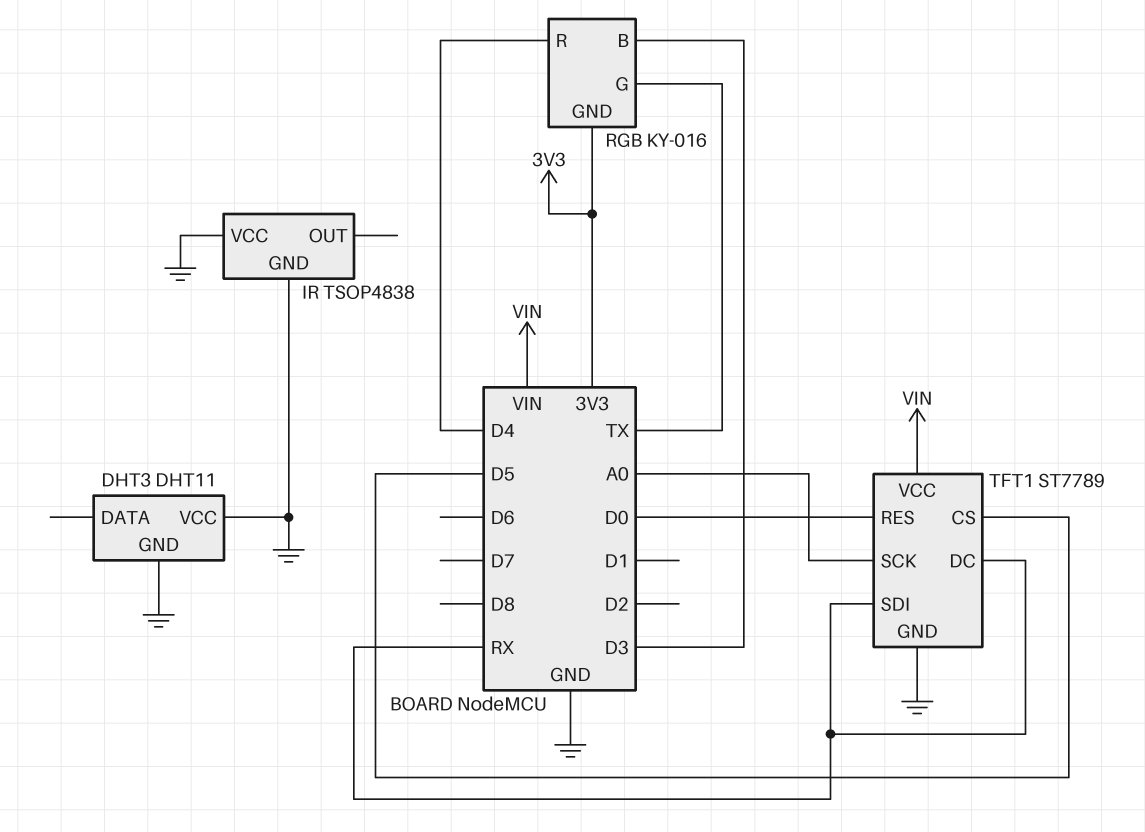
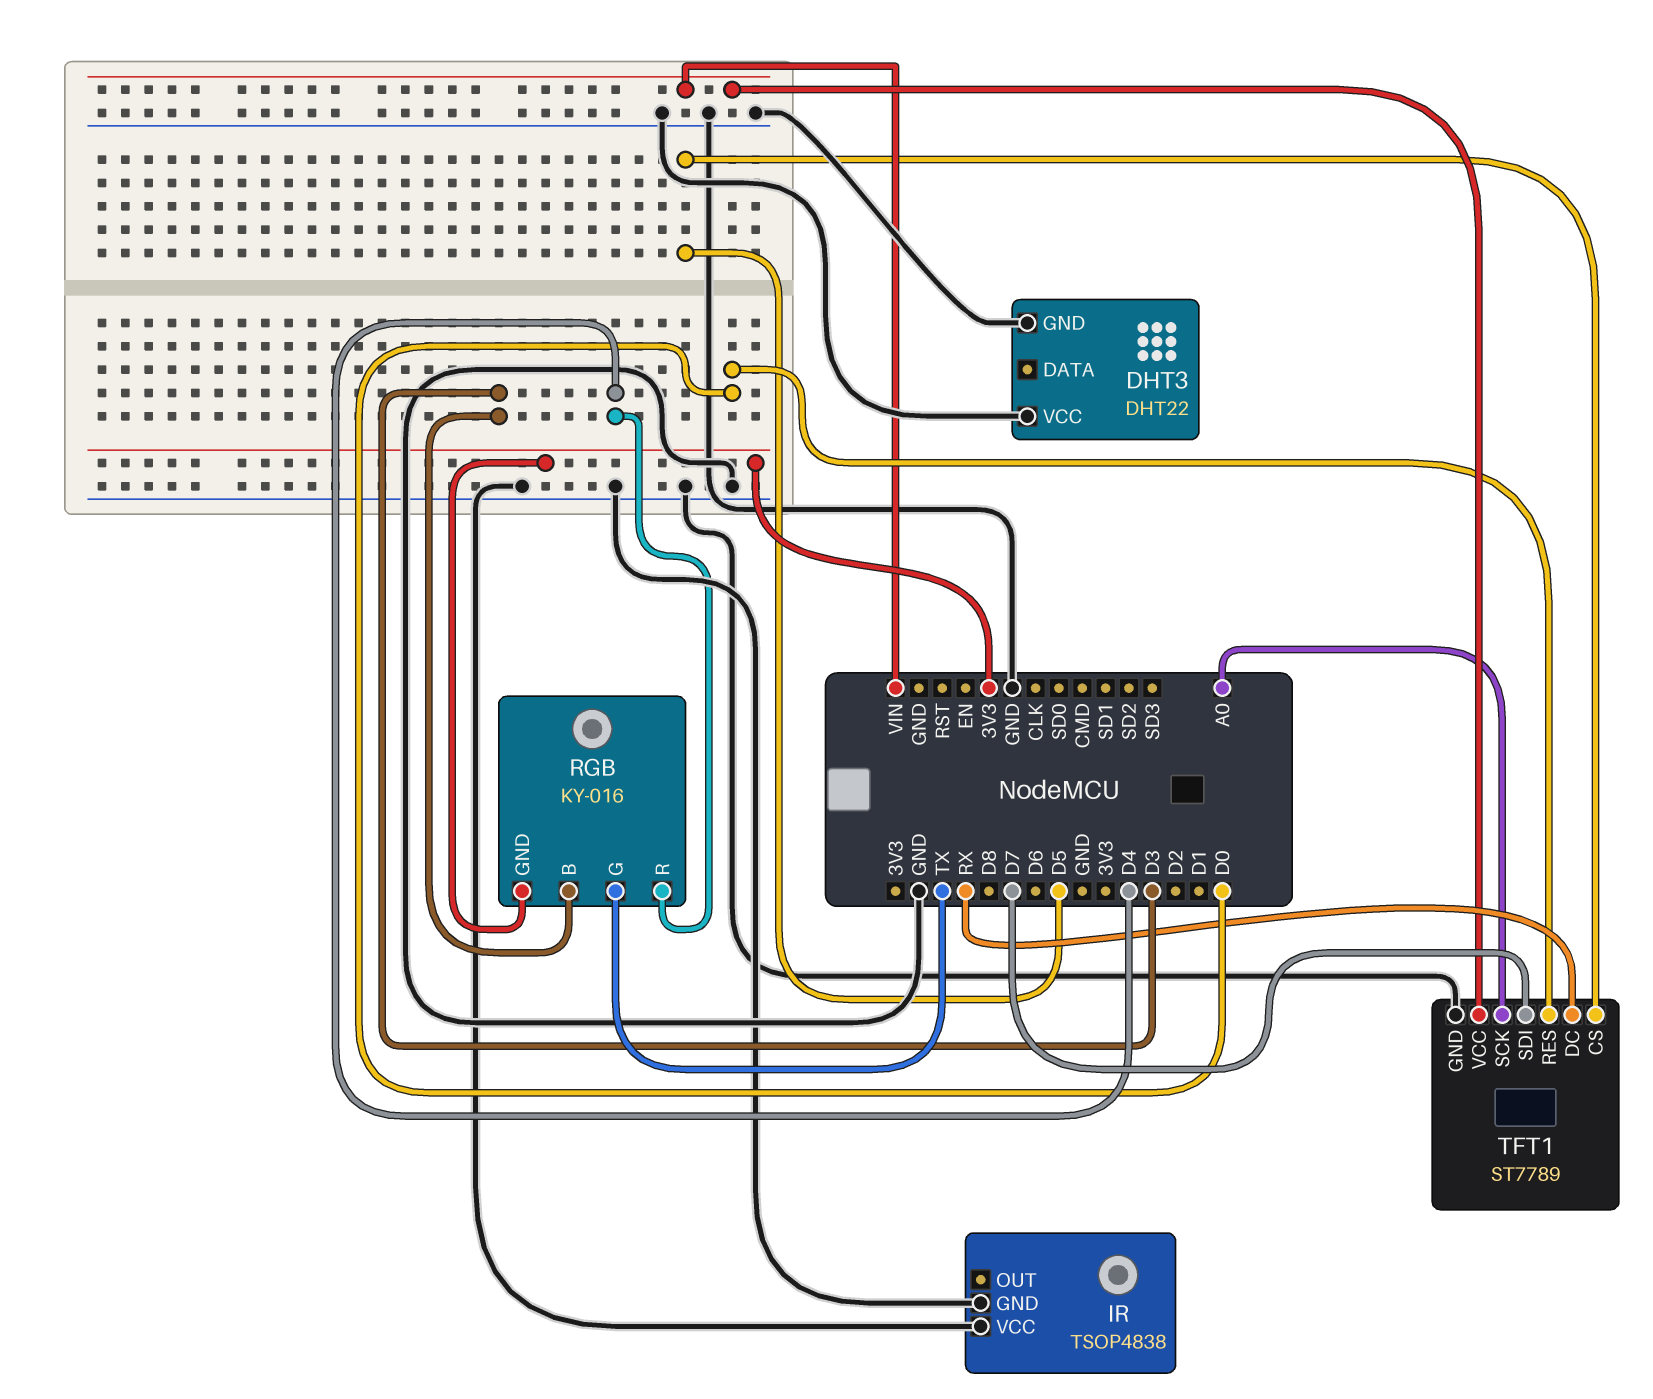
DHT3: DHT11 -> DHT22
TFT1 pin SDI: RX -> D7

